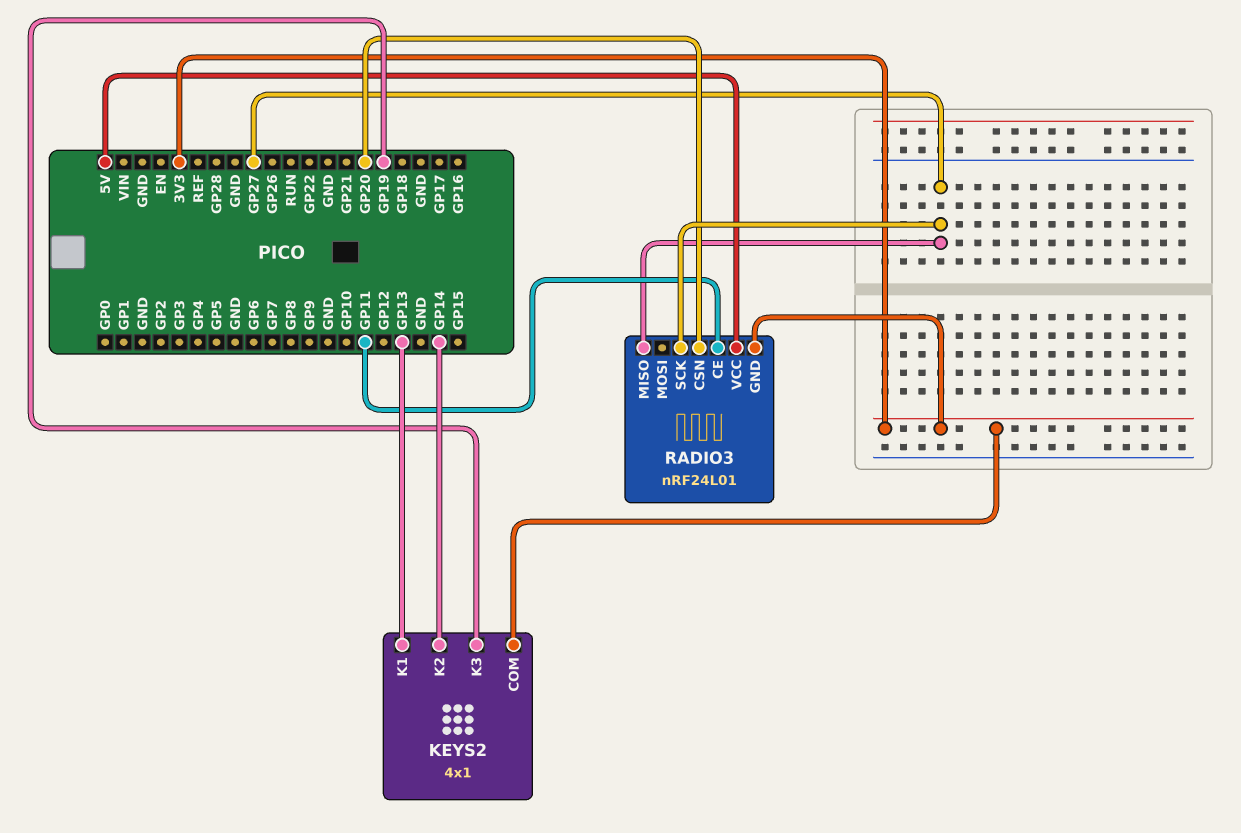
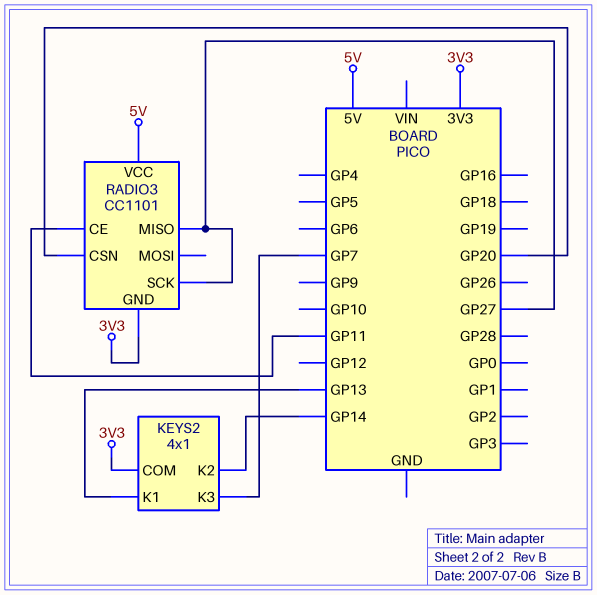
KEYS2 pin K3: GP19 -> GP7
RADIO3: nRF24L01 -> CC1101

